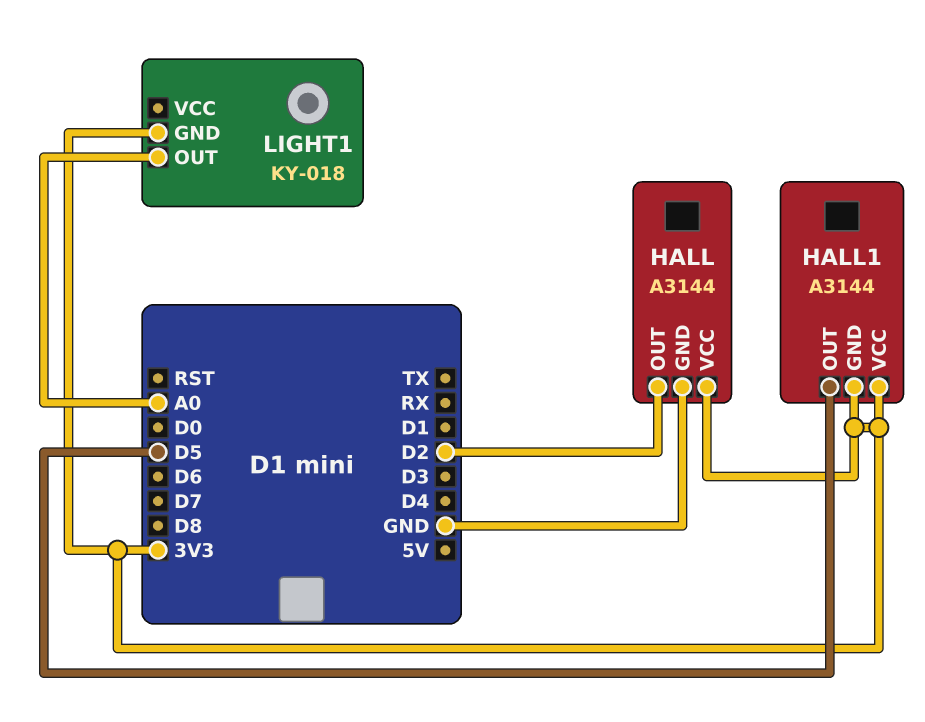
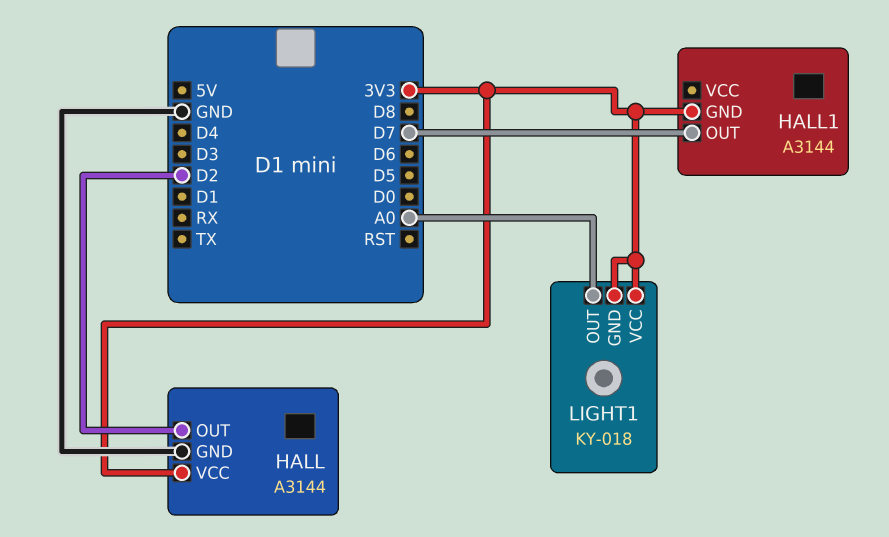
HALL1 pin OUT: D5 -> D7
HALL1 pin VCC: 3V3 -> none
LIGHT1 pin VCC: none -> 3V3

